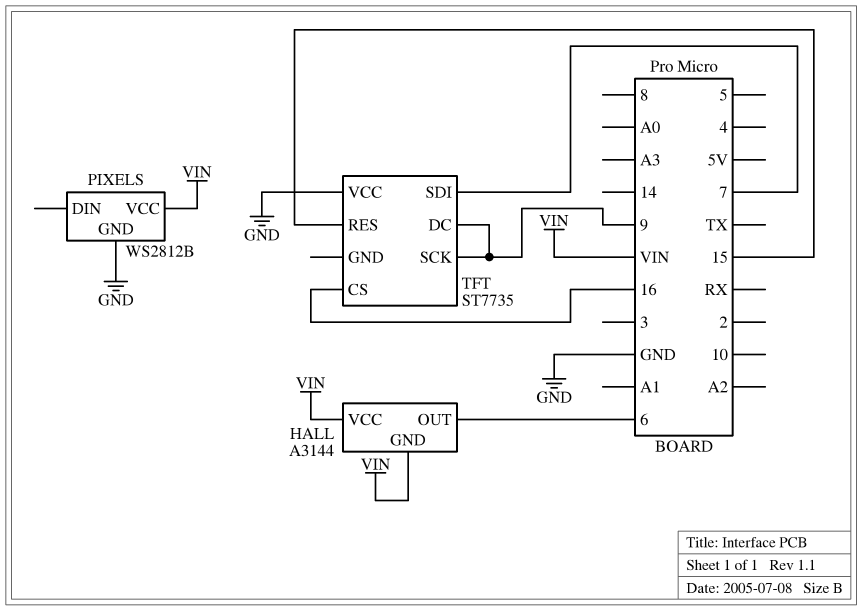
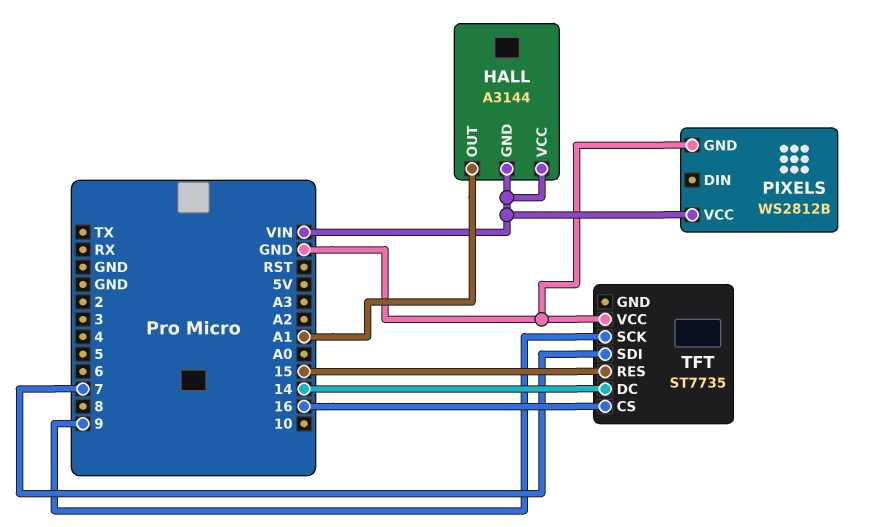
HALL pin OUT: 6 -> A1
TFT pin DC: 9 -> 14

